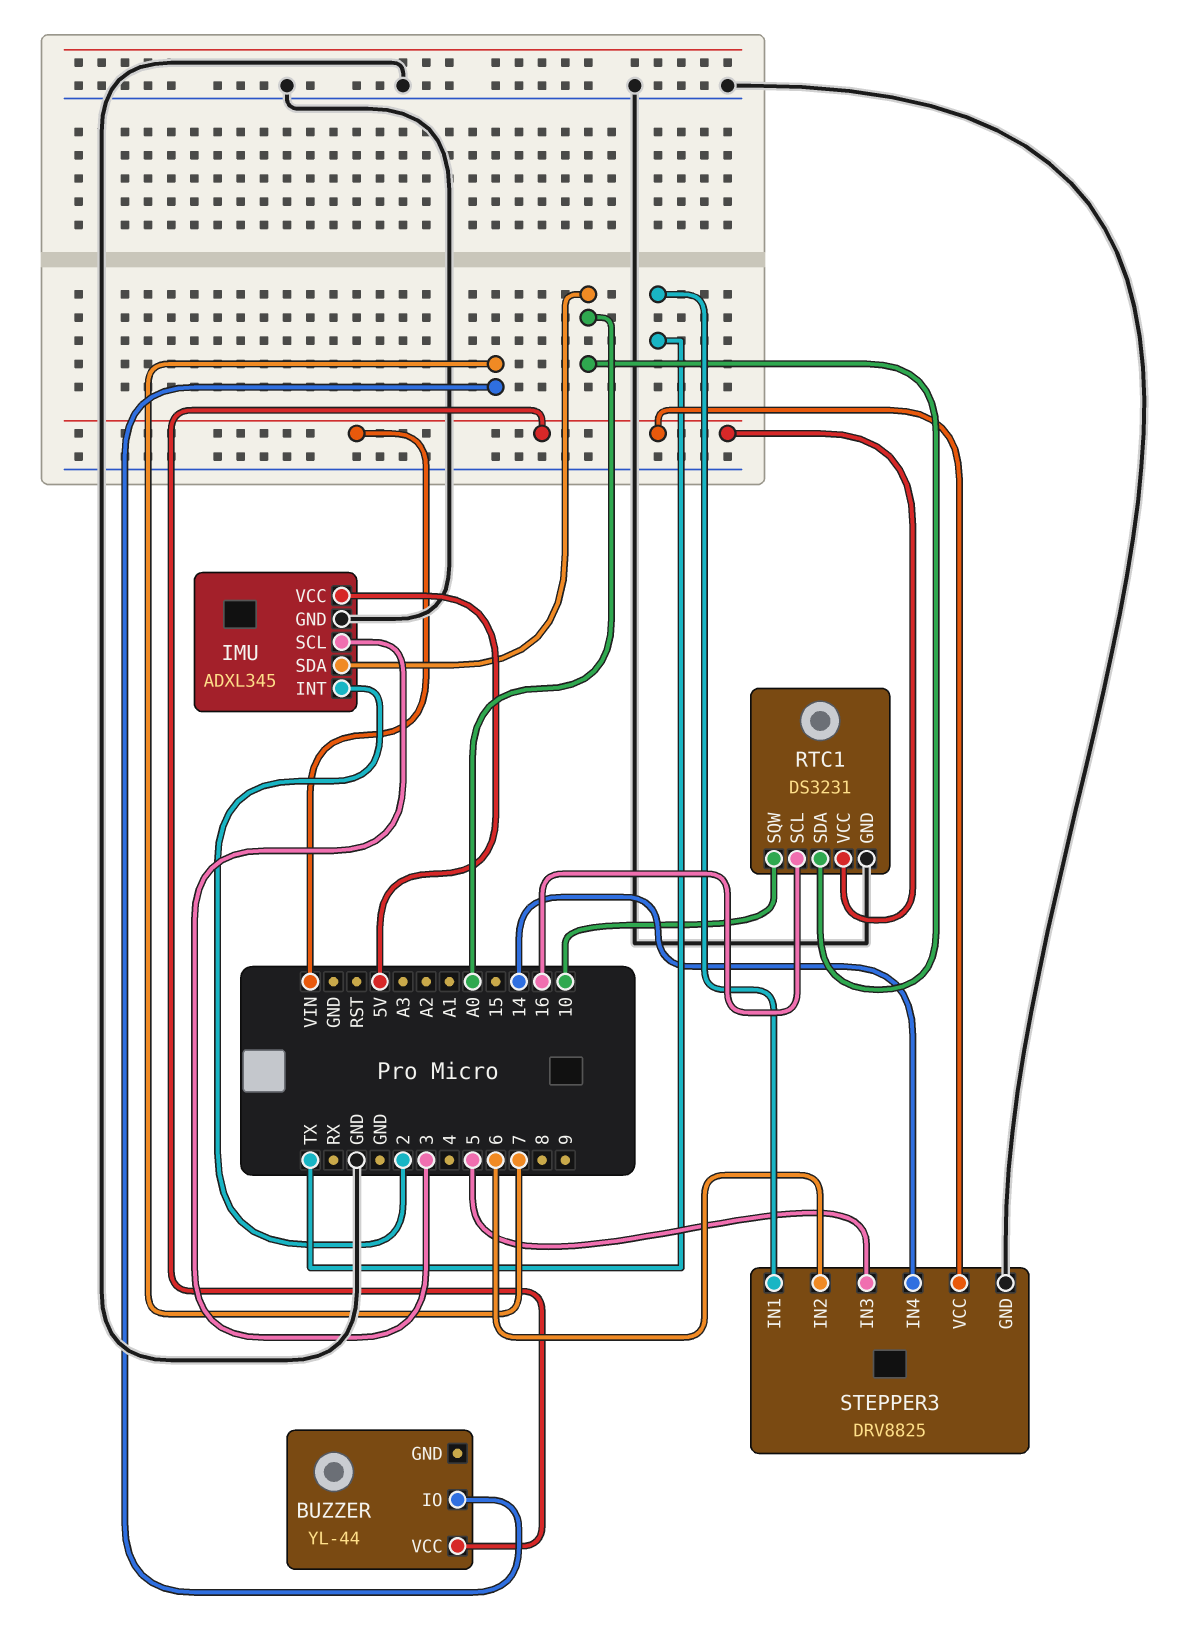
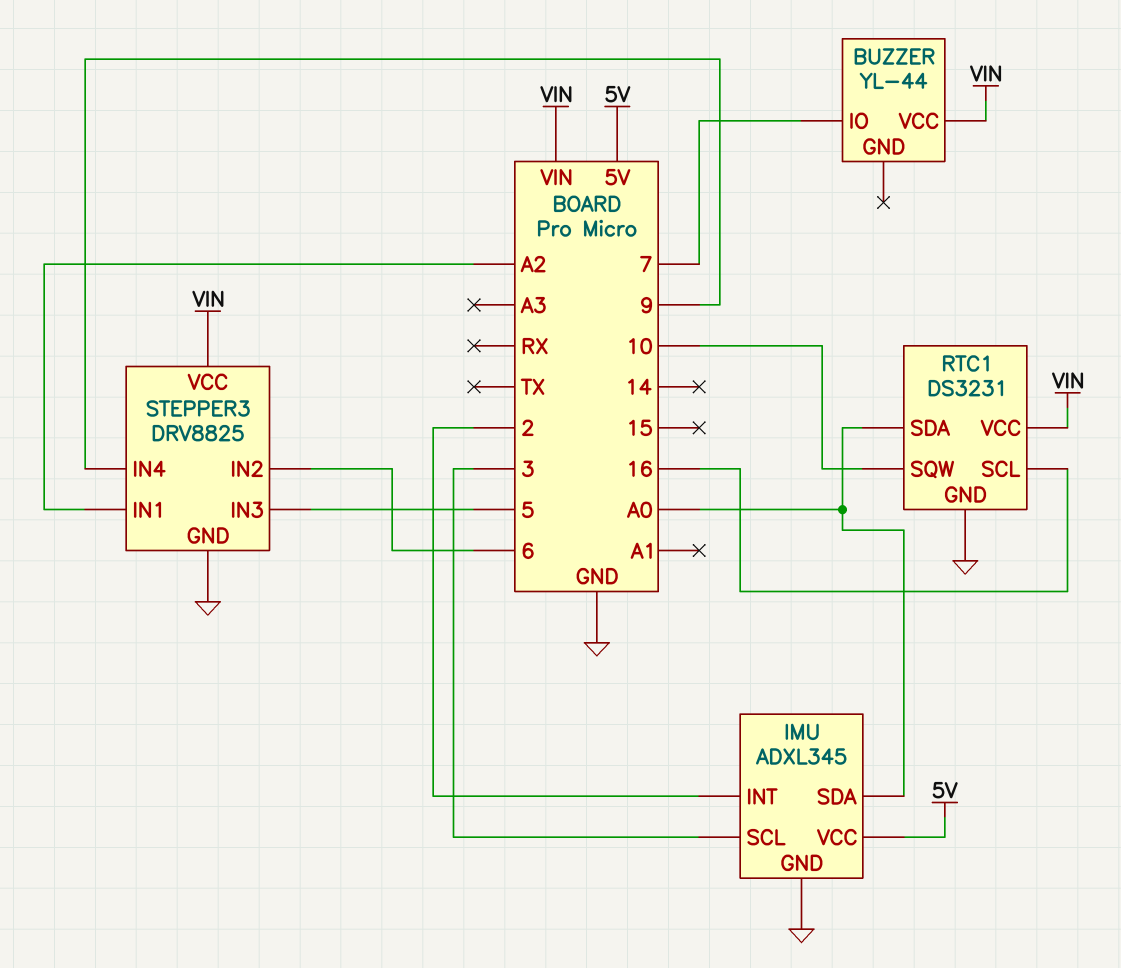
STEPPER3 pin IN1: TX -> A2
STEPPER3 pin IN4: 14 -> 9

